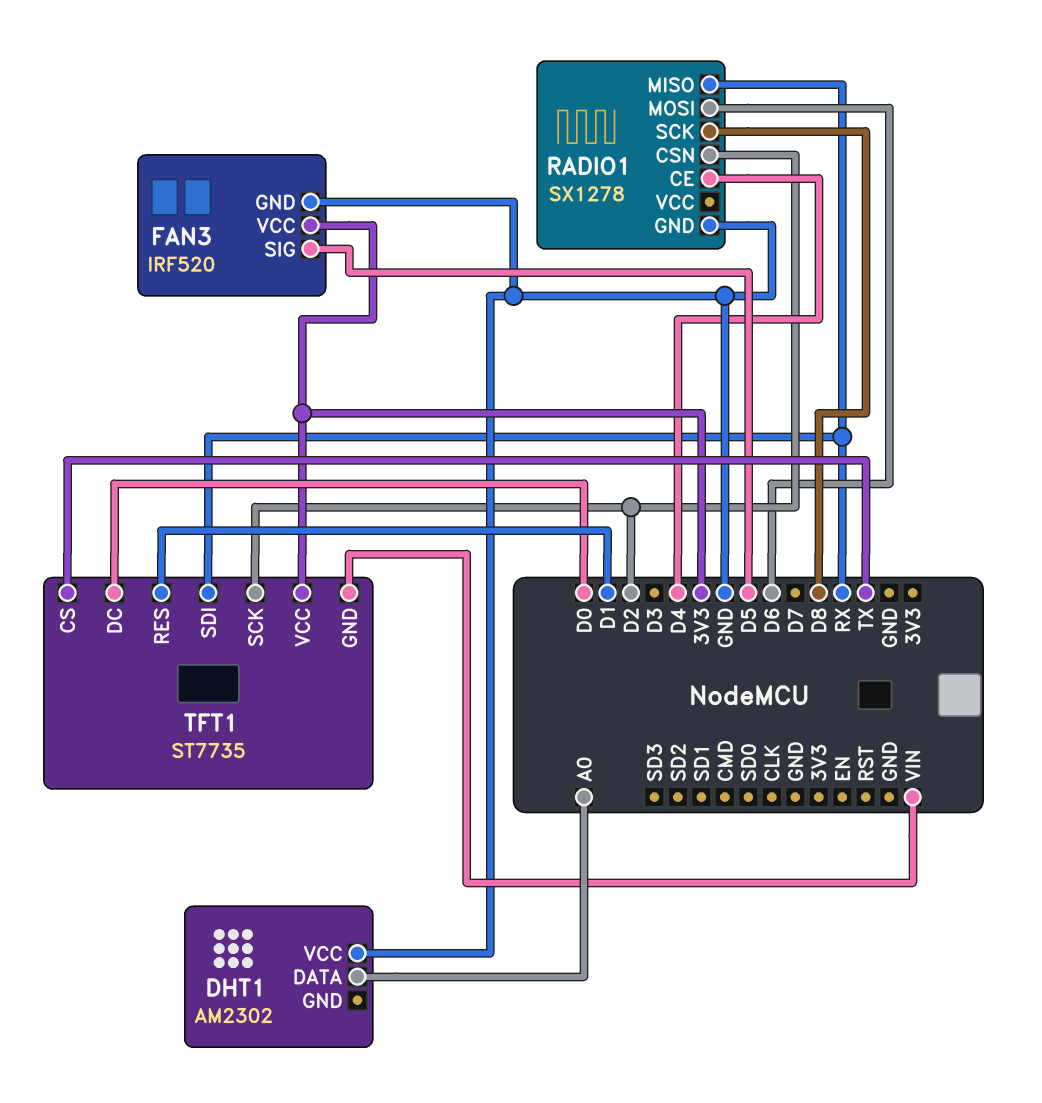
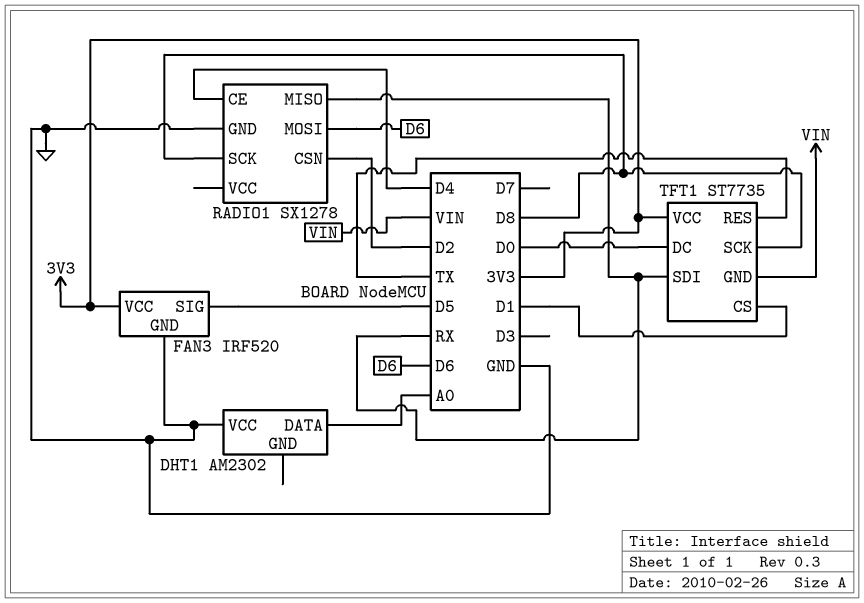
TFT1 pin CS: TX -> D1
TFT1 pin RES: D1 -> TX
TFT1 pin SCK: D2 -> D8

